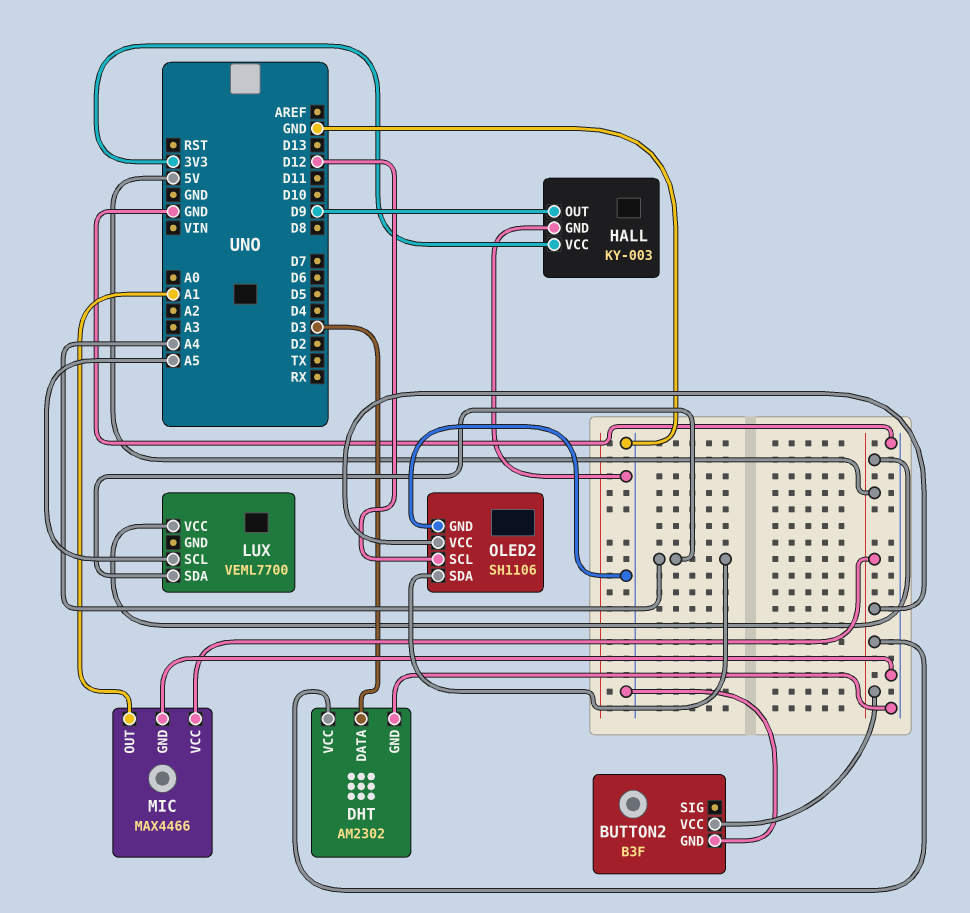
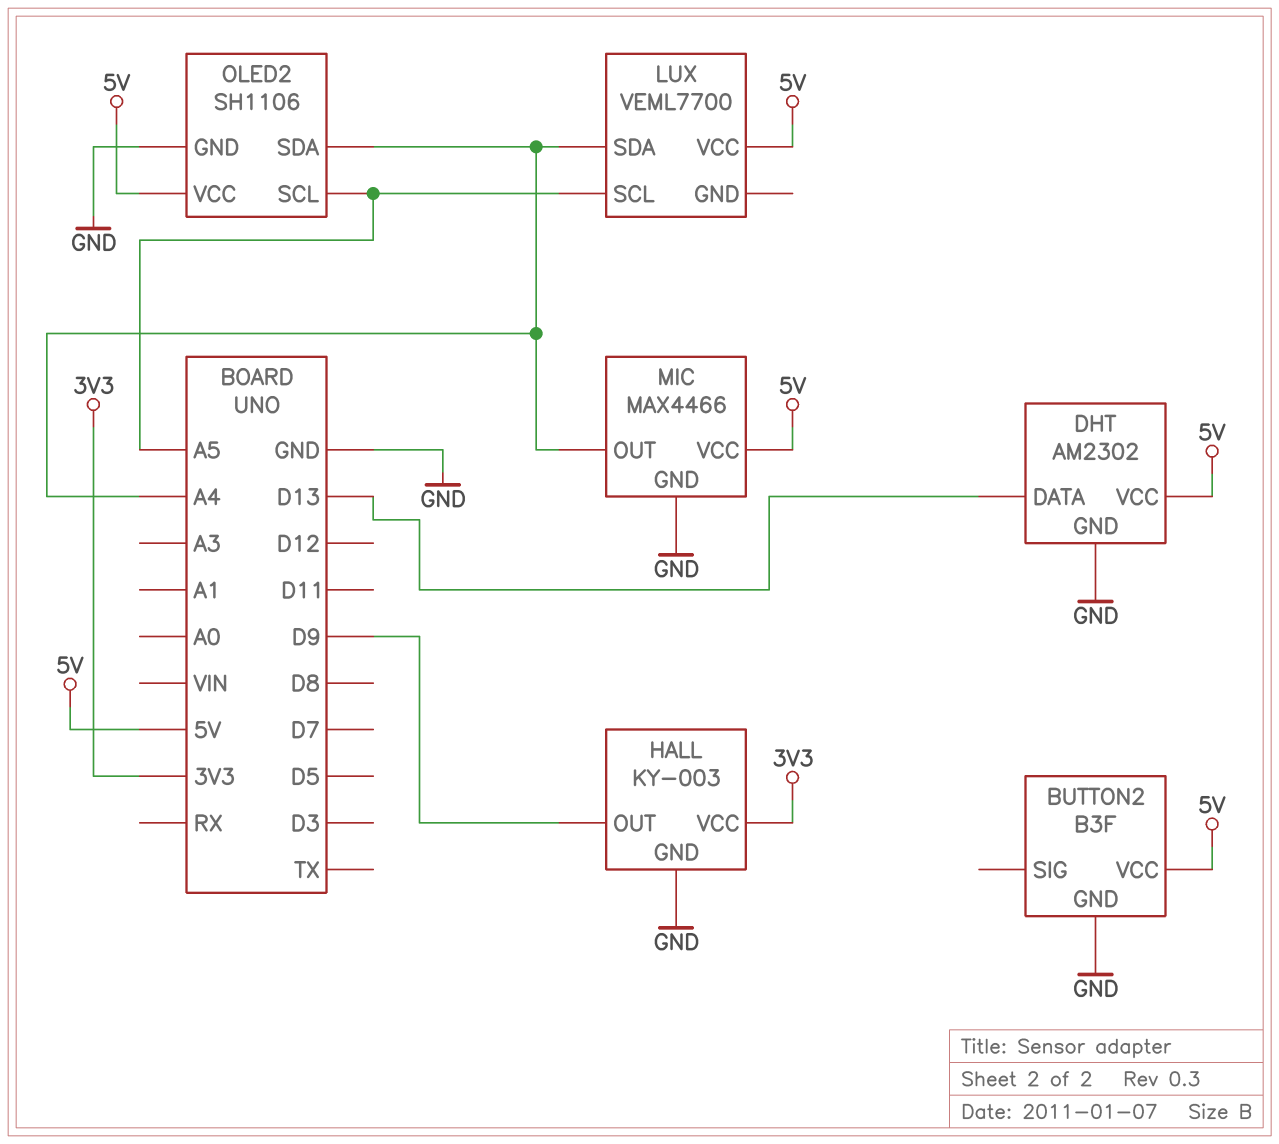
DHT pin DATA: D3 -> D13
MIC pin OUT: A1 -> A4
OLED2 pin SCL: D12 -> A5

